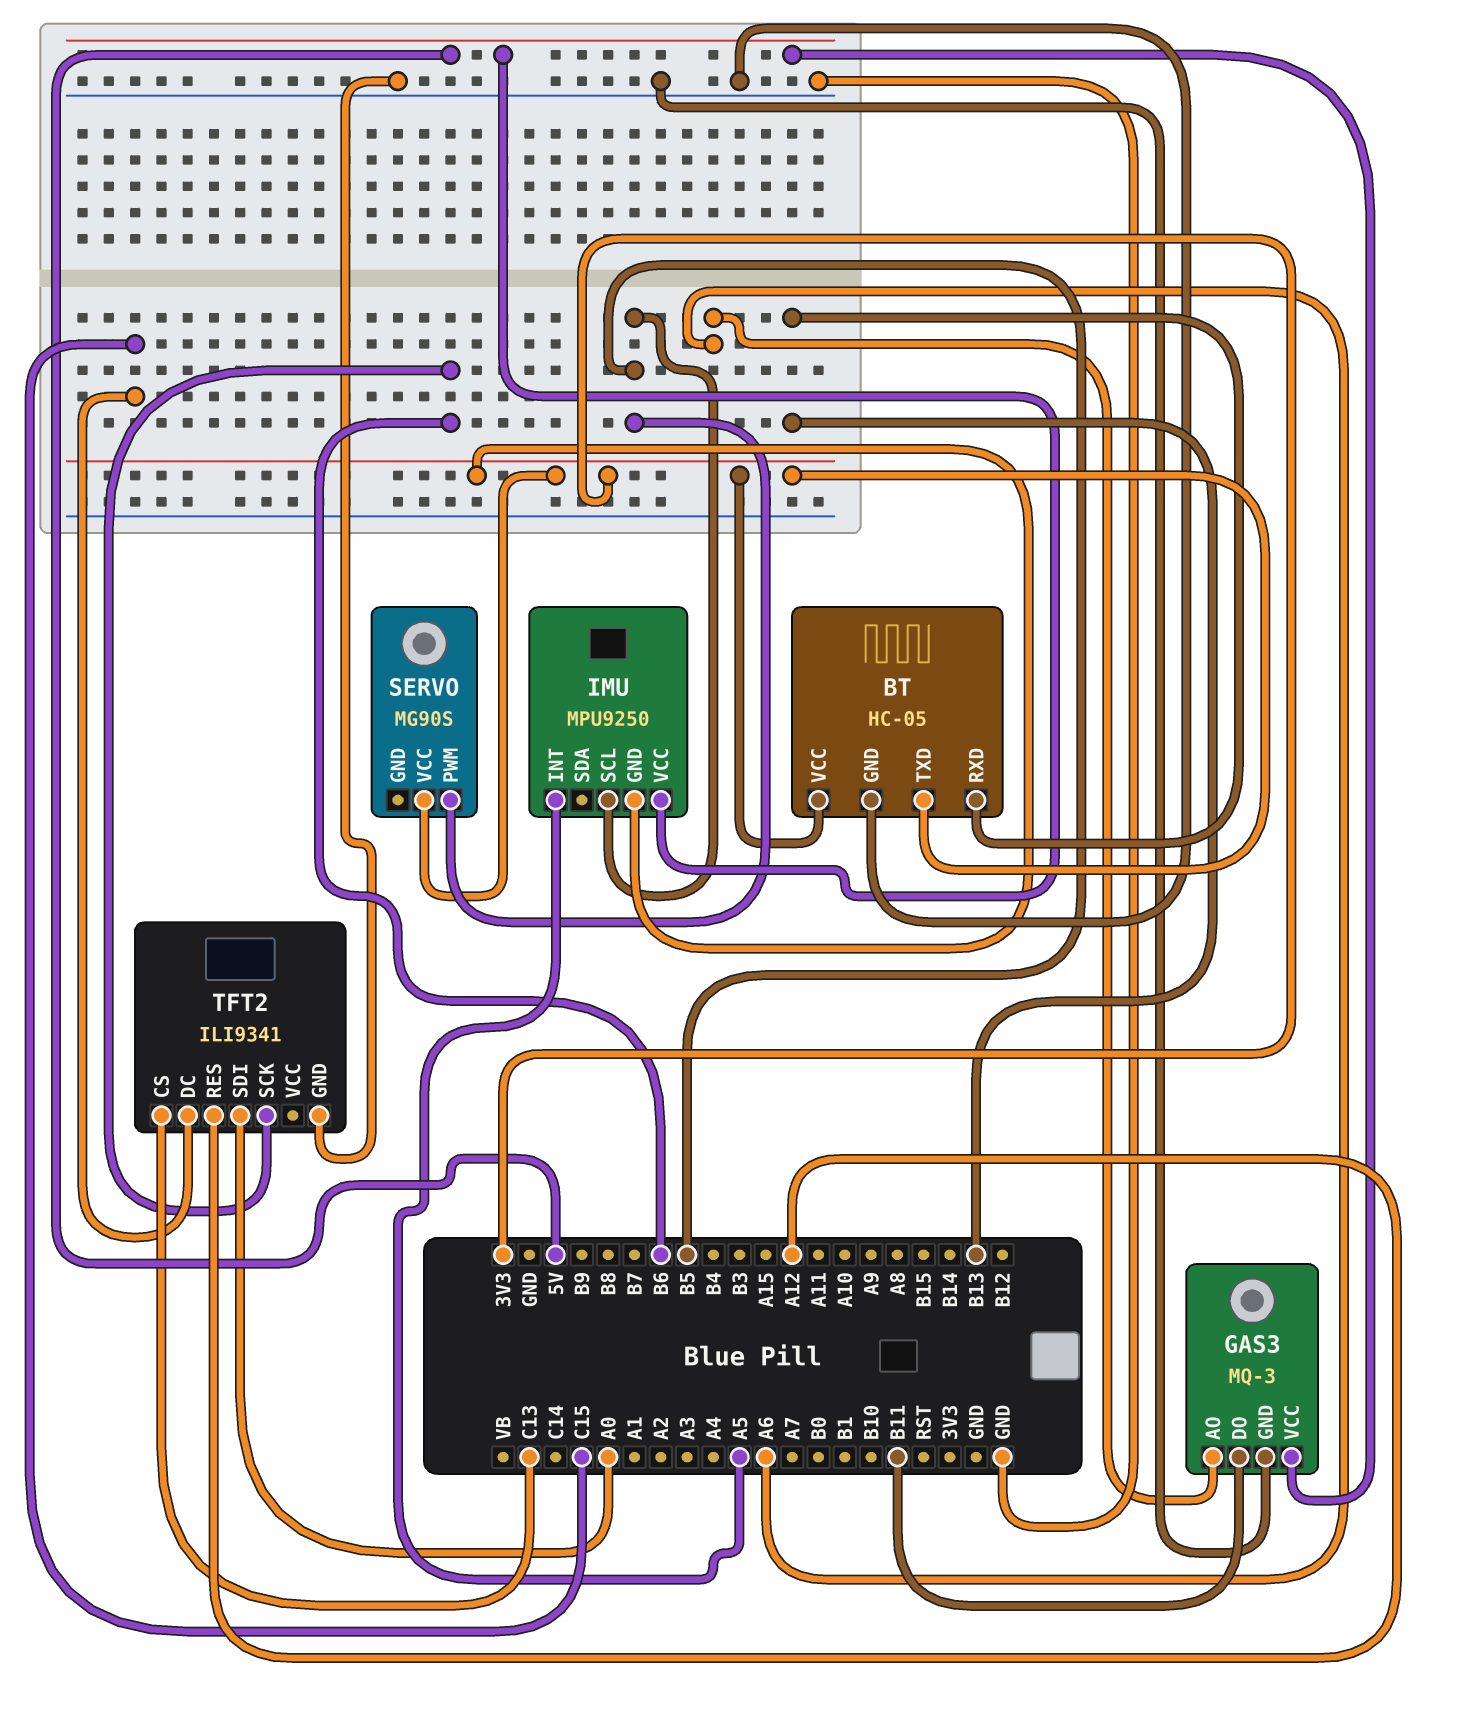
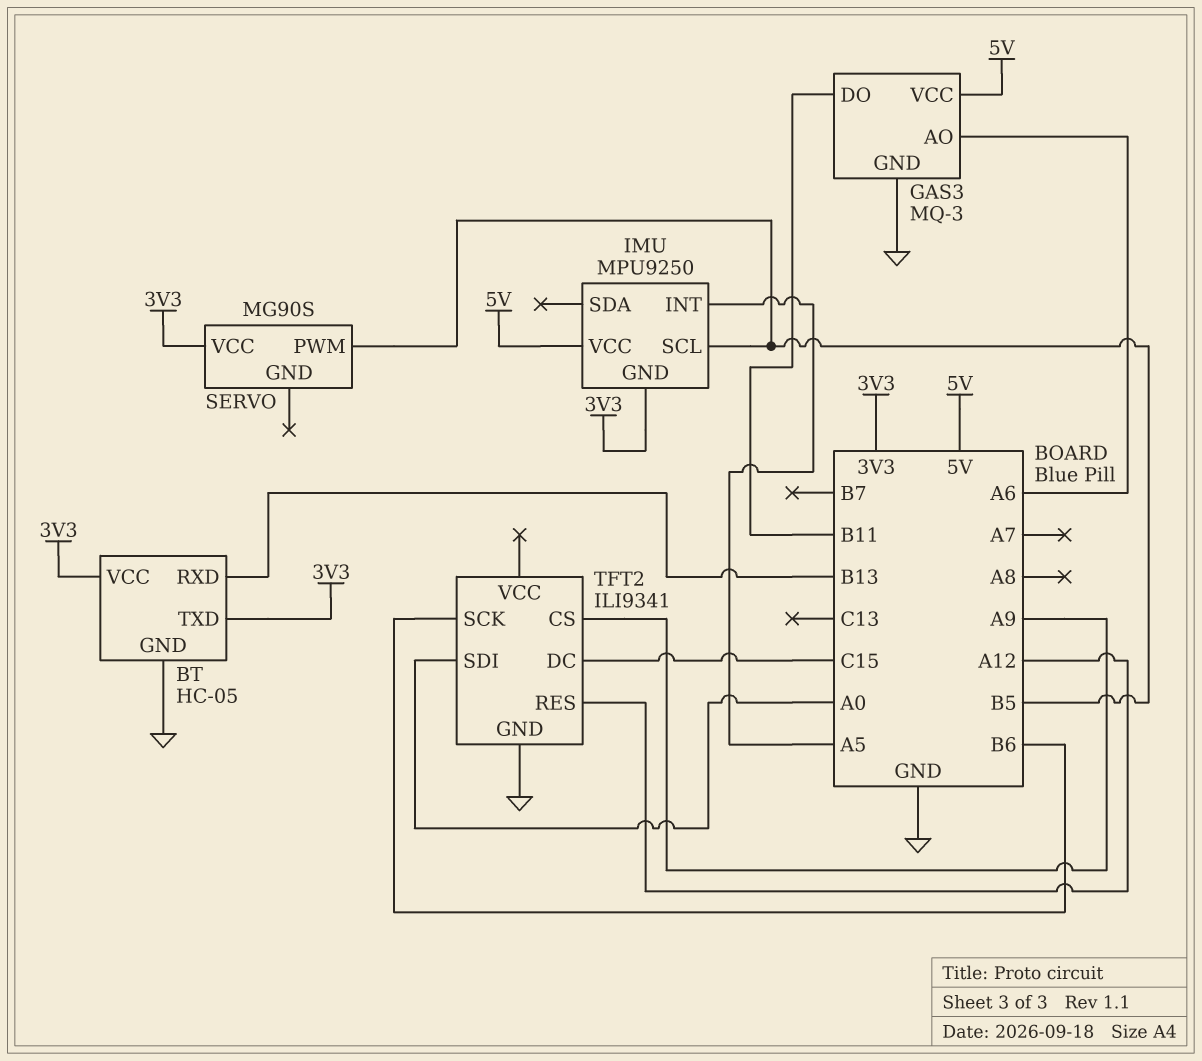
TFT2 pin CS: C13 -> A9

